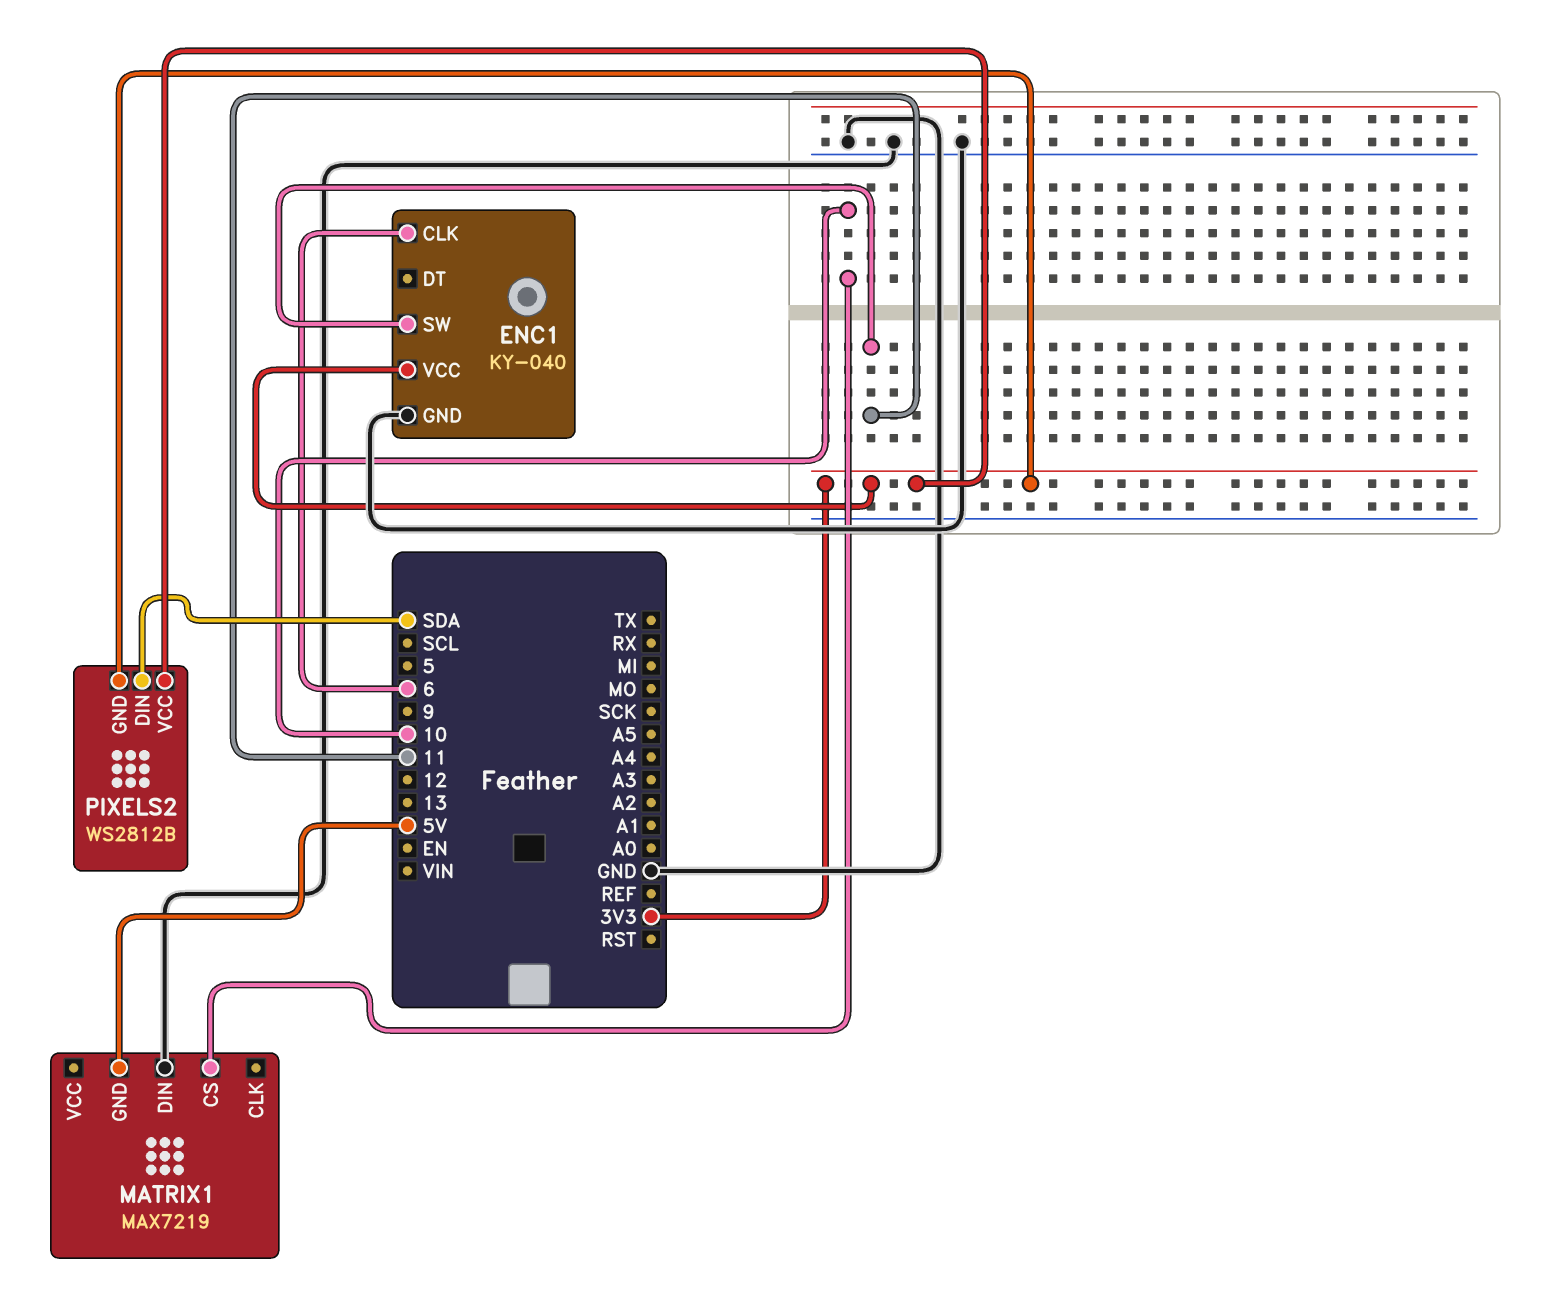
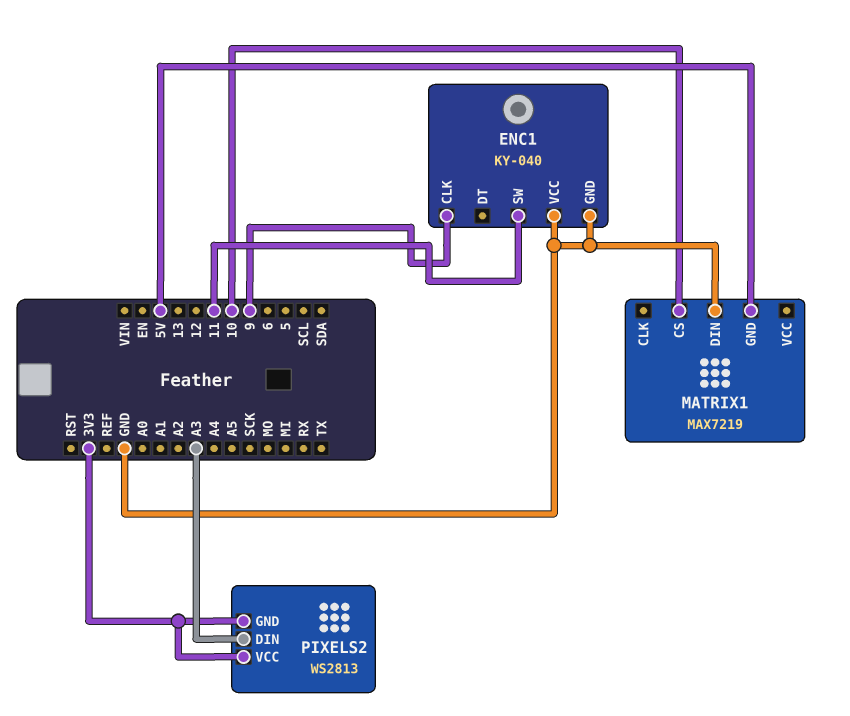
ENC1 pin CLK: 6 -> 9
ENC1 pin VCC: 3V3 -> GND
PIXELS2: WS2812B -> WS2813
PIXELS2 pin DIN: SDA -> A3

